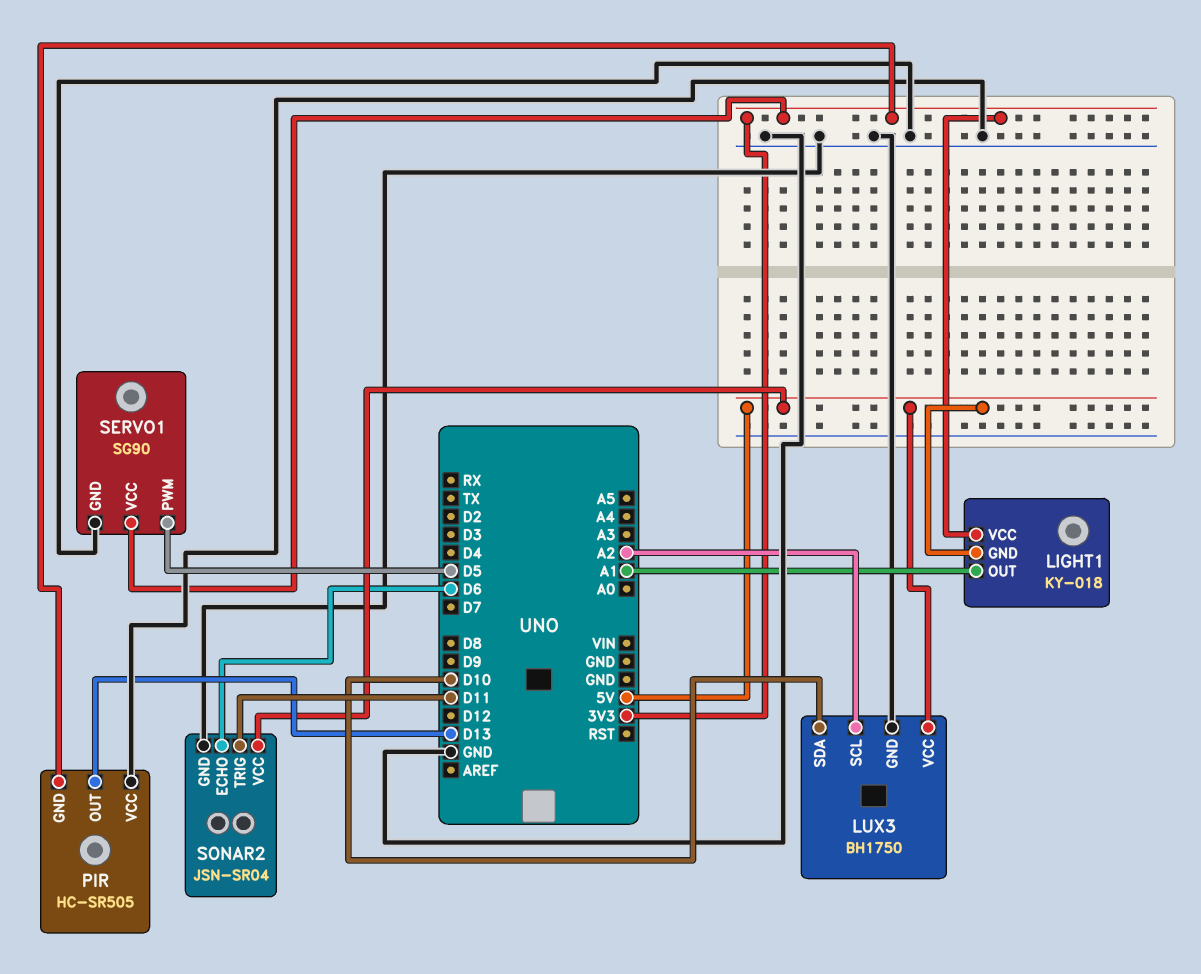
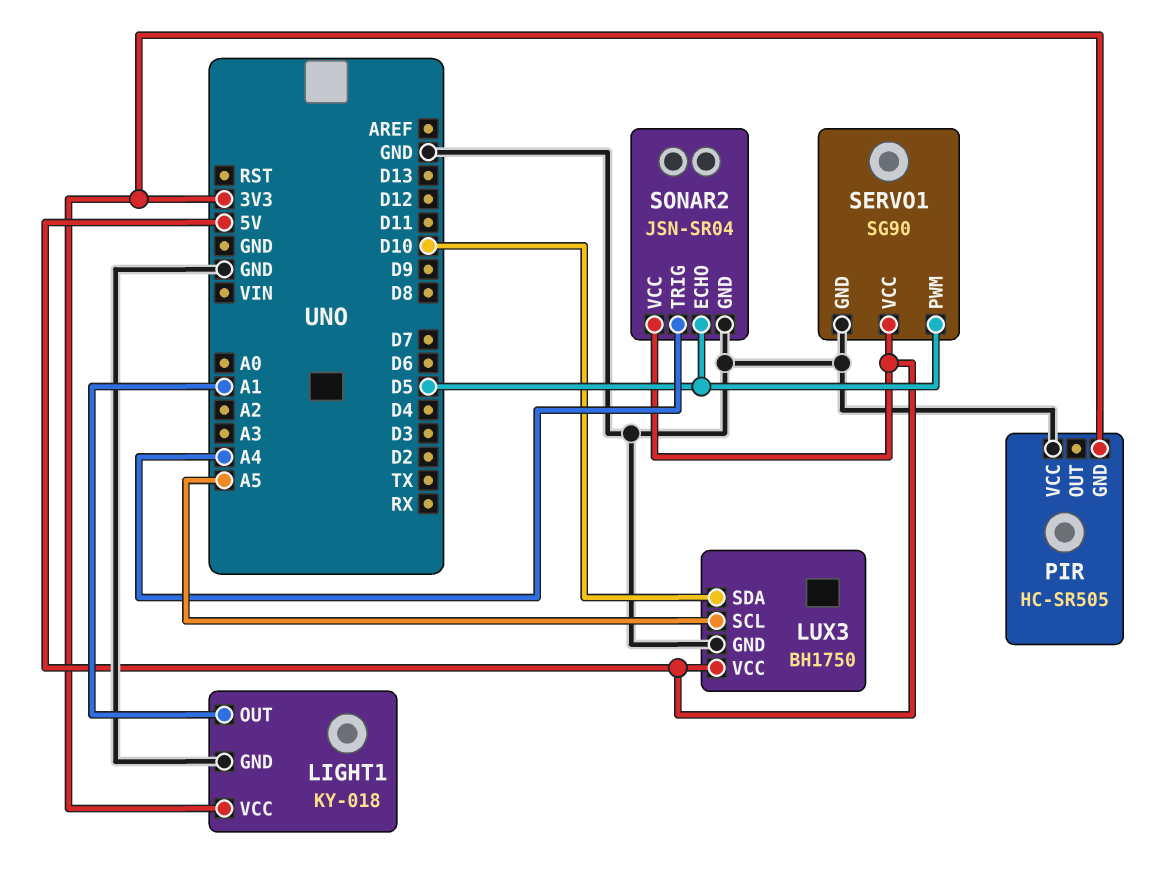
LIGHT1 pin GND: 5V -> GND
LUX3 pin SCL: A2 -> A5
PIR pin OUT: D13 -> none
SERVO1 pin VCC: 3V3 -> 5V
SONAR2 pin ECHO: D6 -> D5
SONAR2 pin TRIG: D11 -> A4

